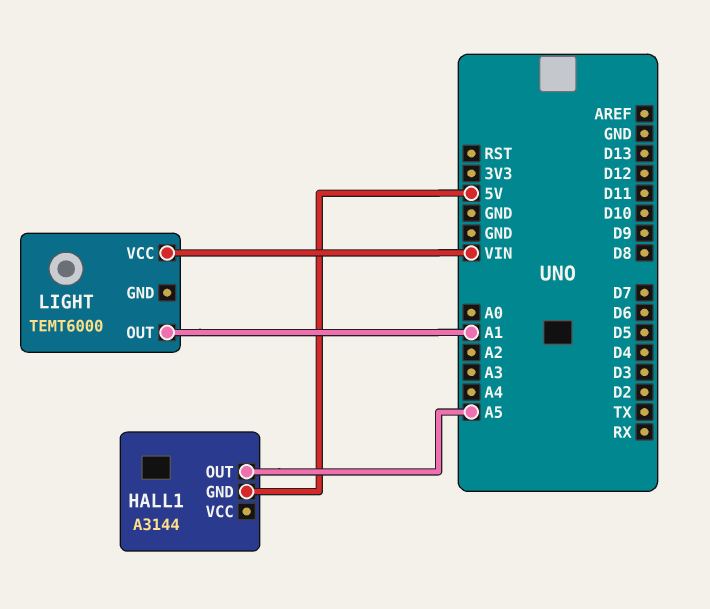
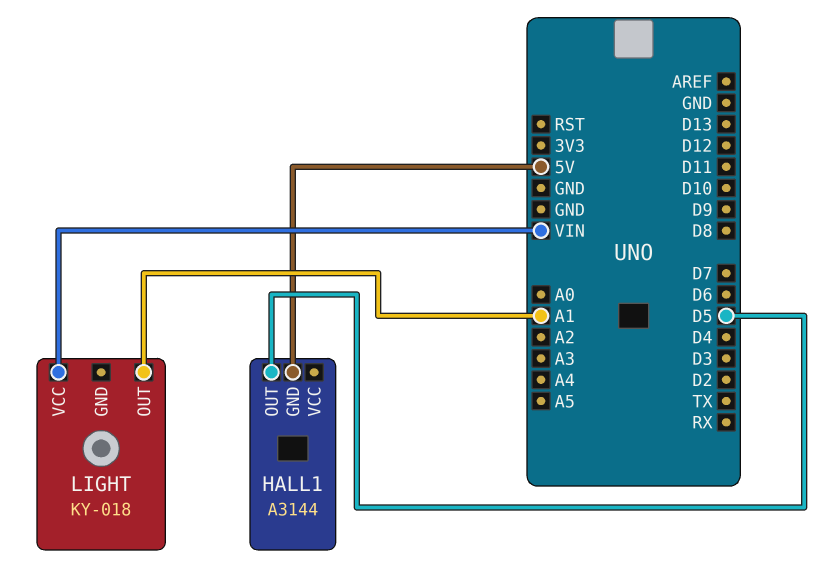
HALL1 pin OUT: A5 -> D5
LIGHT: TEMT6000 -> KY-018

